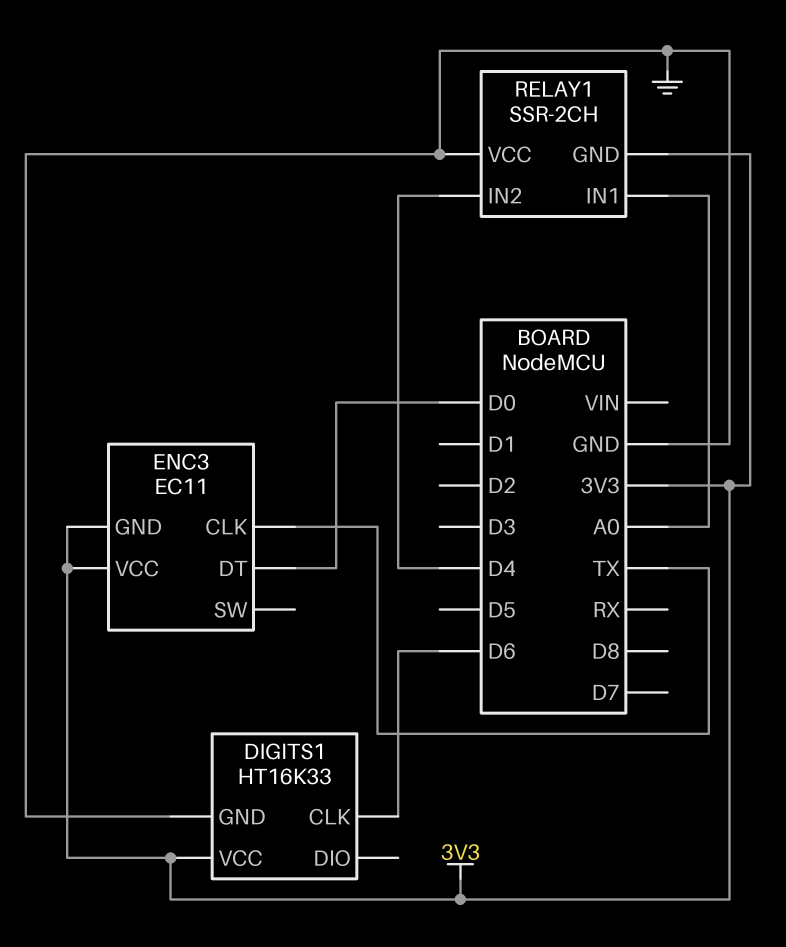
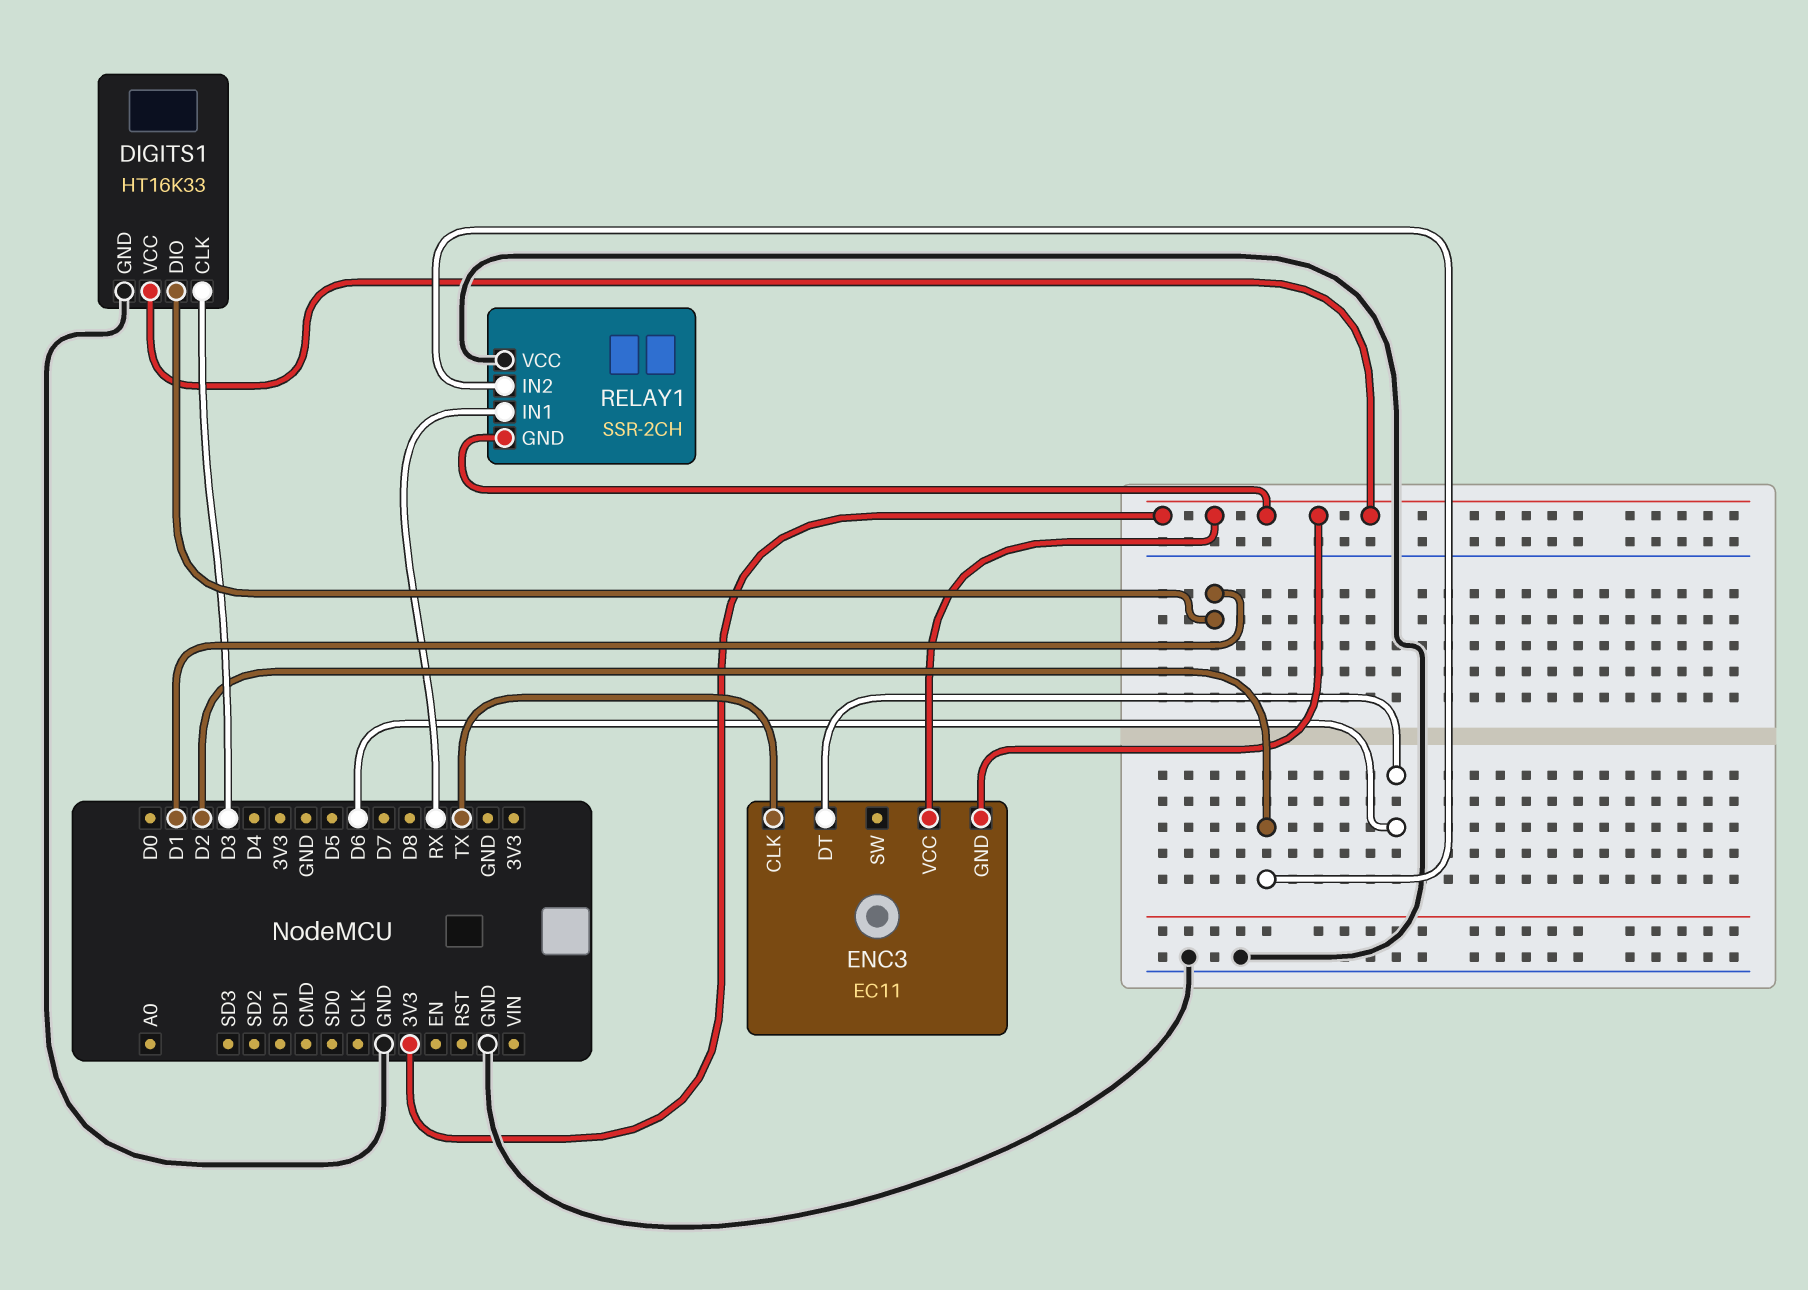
DIGITS1 pin CLK: D6 -> D3
DIGITS1 pin DIO: none -> D1
ENC3 pin DT: D0 -> D6
RELAY1 pin IN1: A0 -> RX
RELAY1 pin IN2: D4 -> D2

